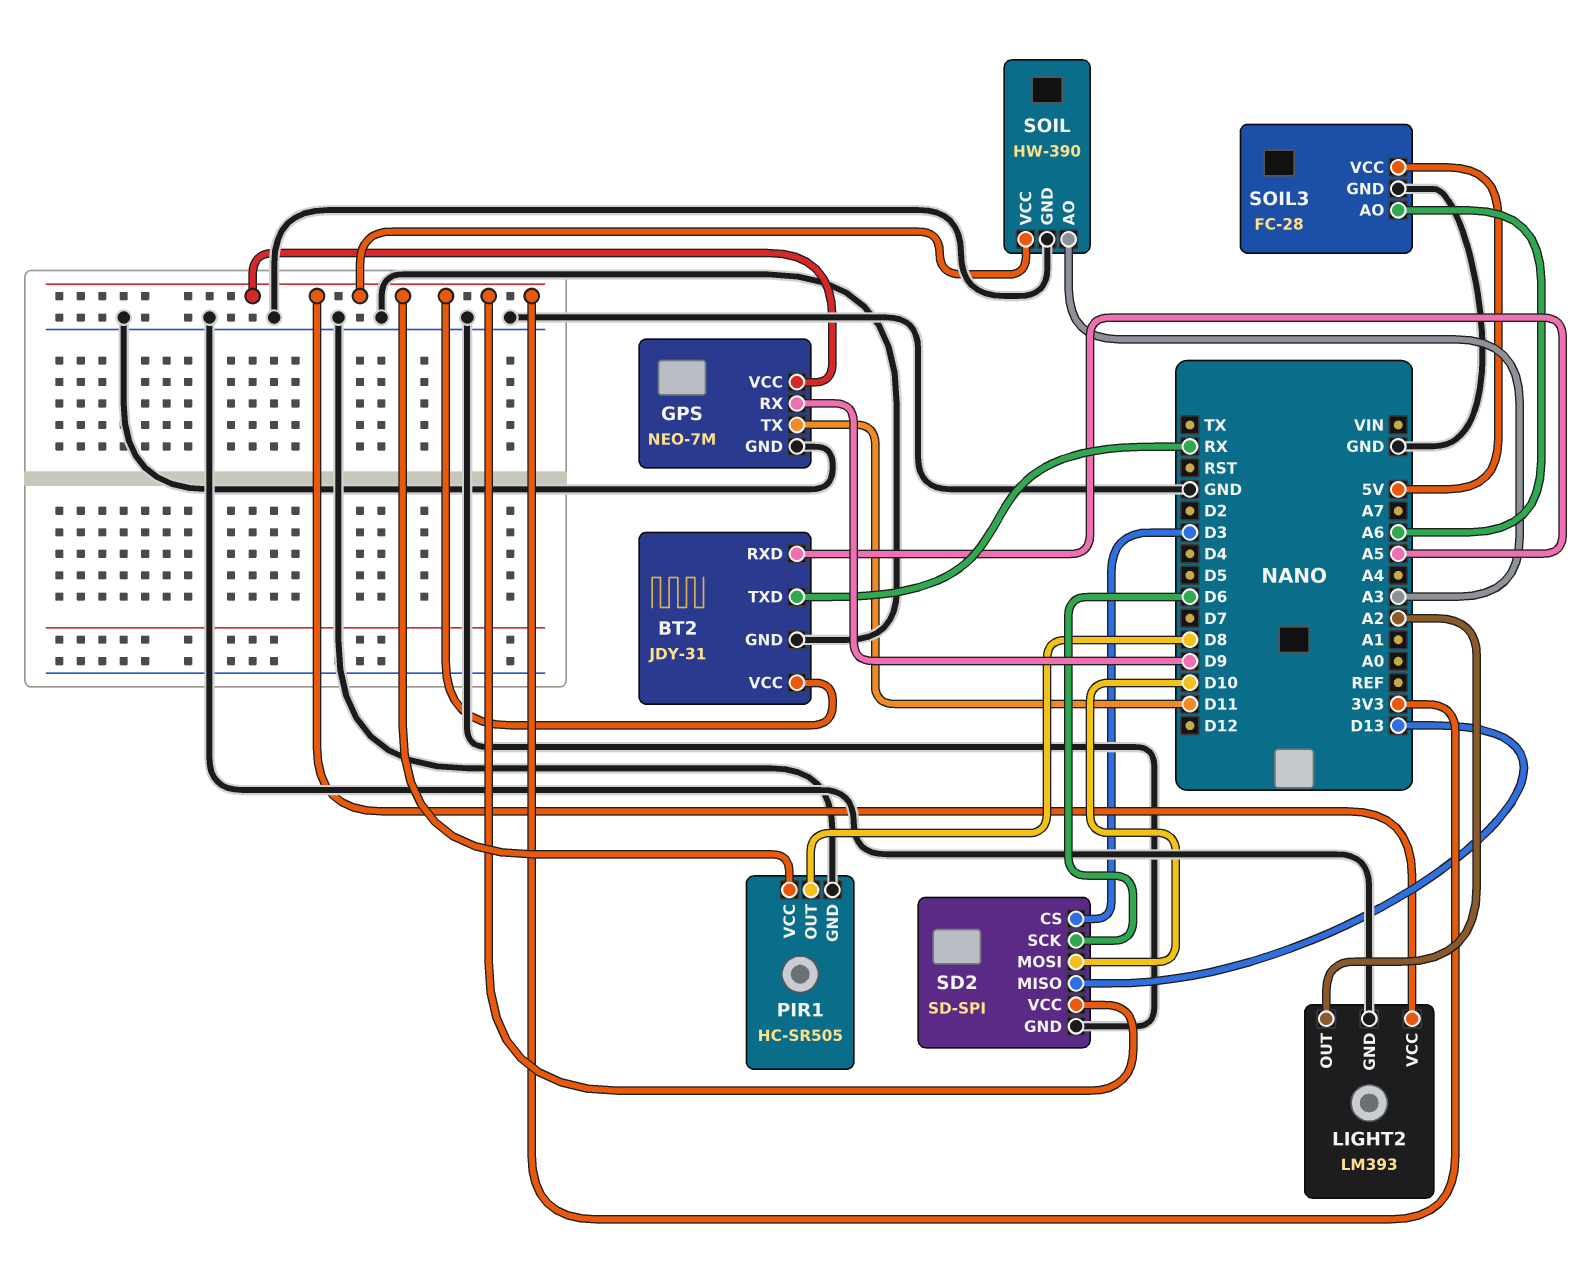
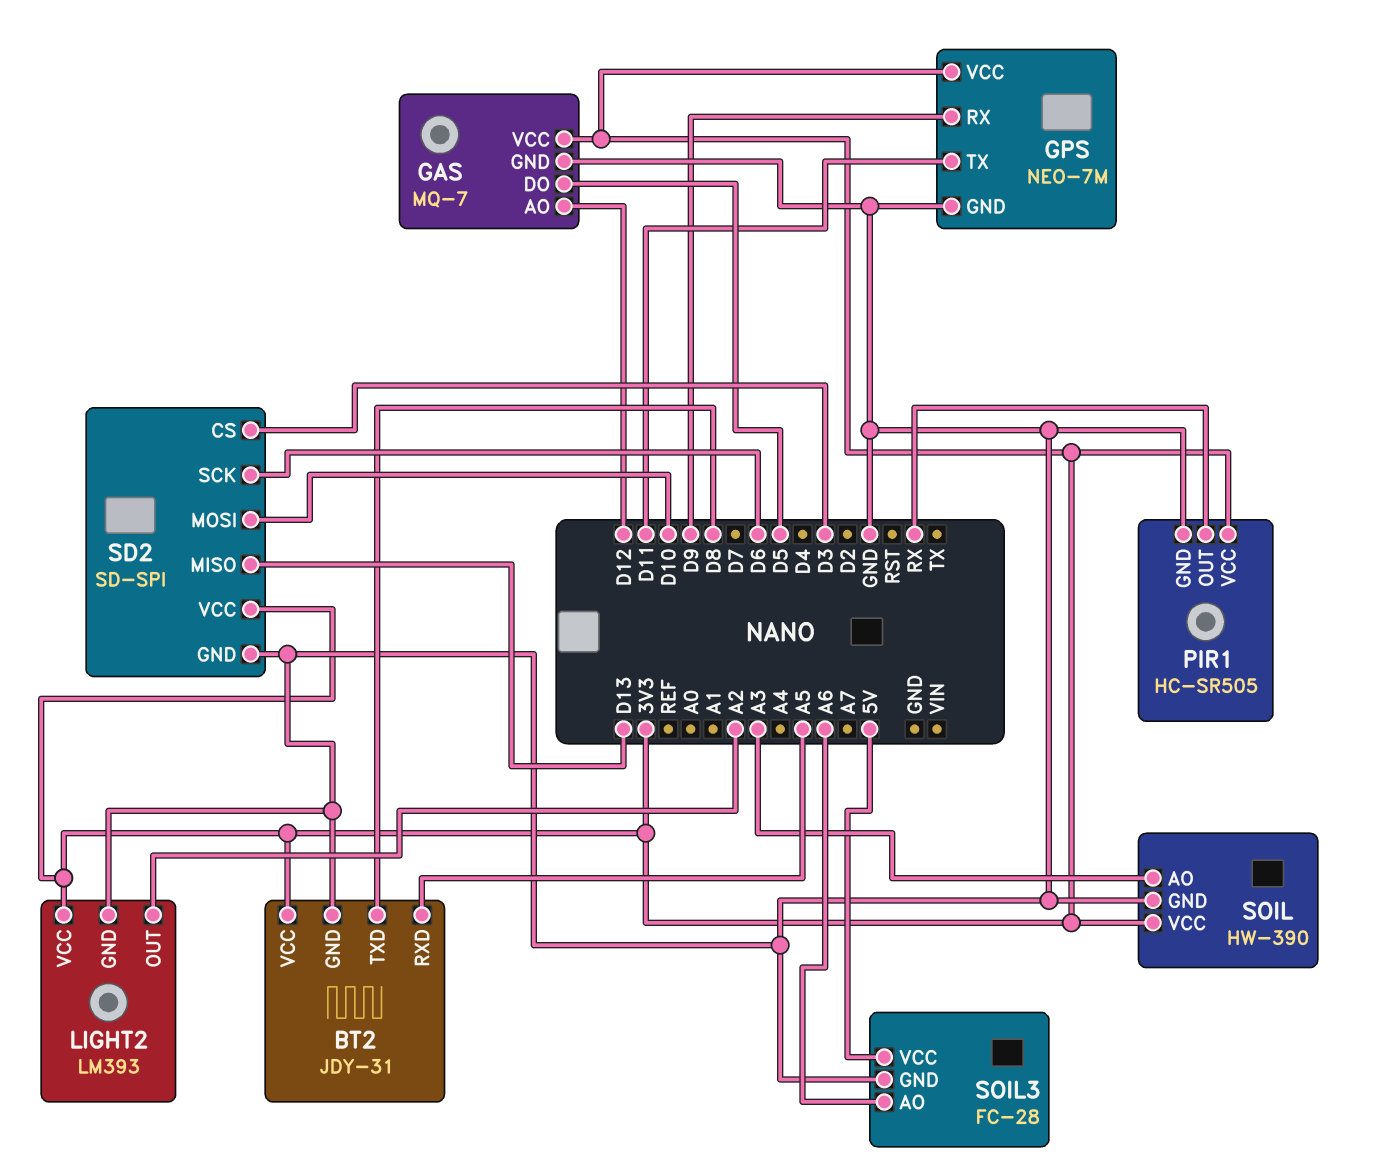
BT2 pin TXD: RX -> D8
GAS: none -> MQ-7
GAS pin AO: none -> D12
GAS pin DO: none -> D5
GAS pin GND: none -> GND
GAS pin VCC: none -> 3V3
PIR1 pin OUT: D8 -> RX

